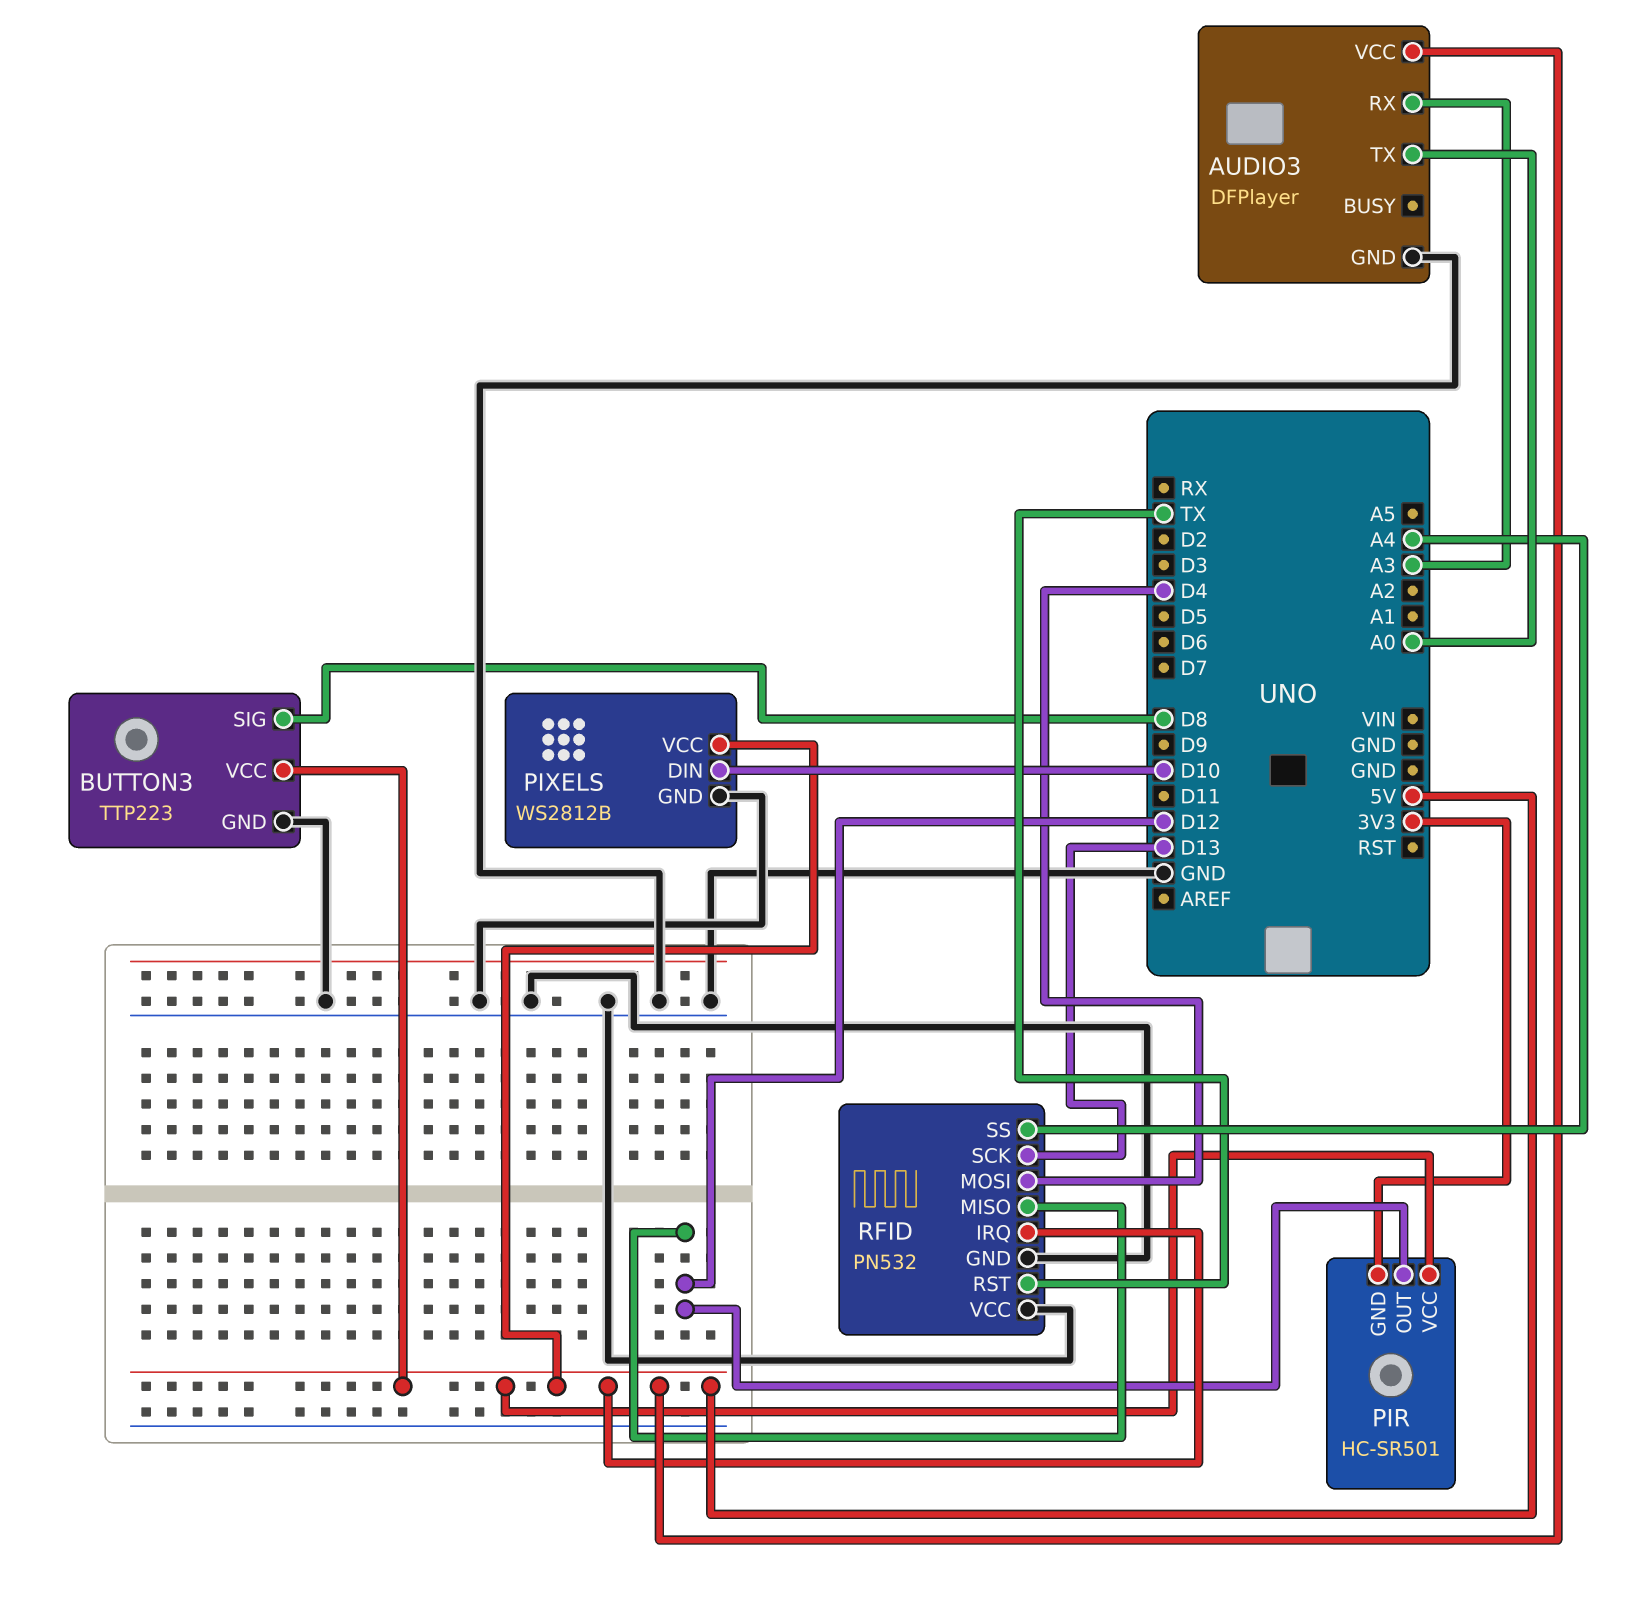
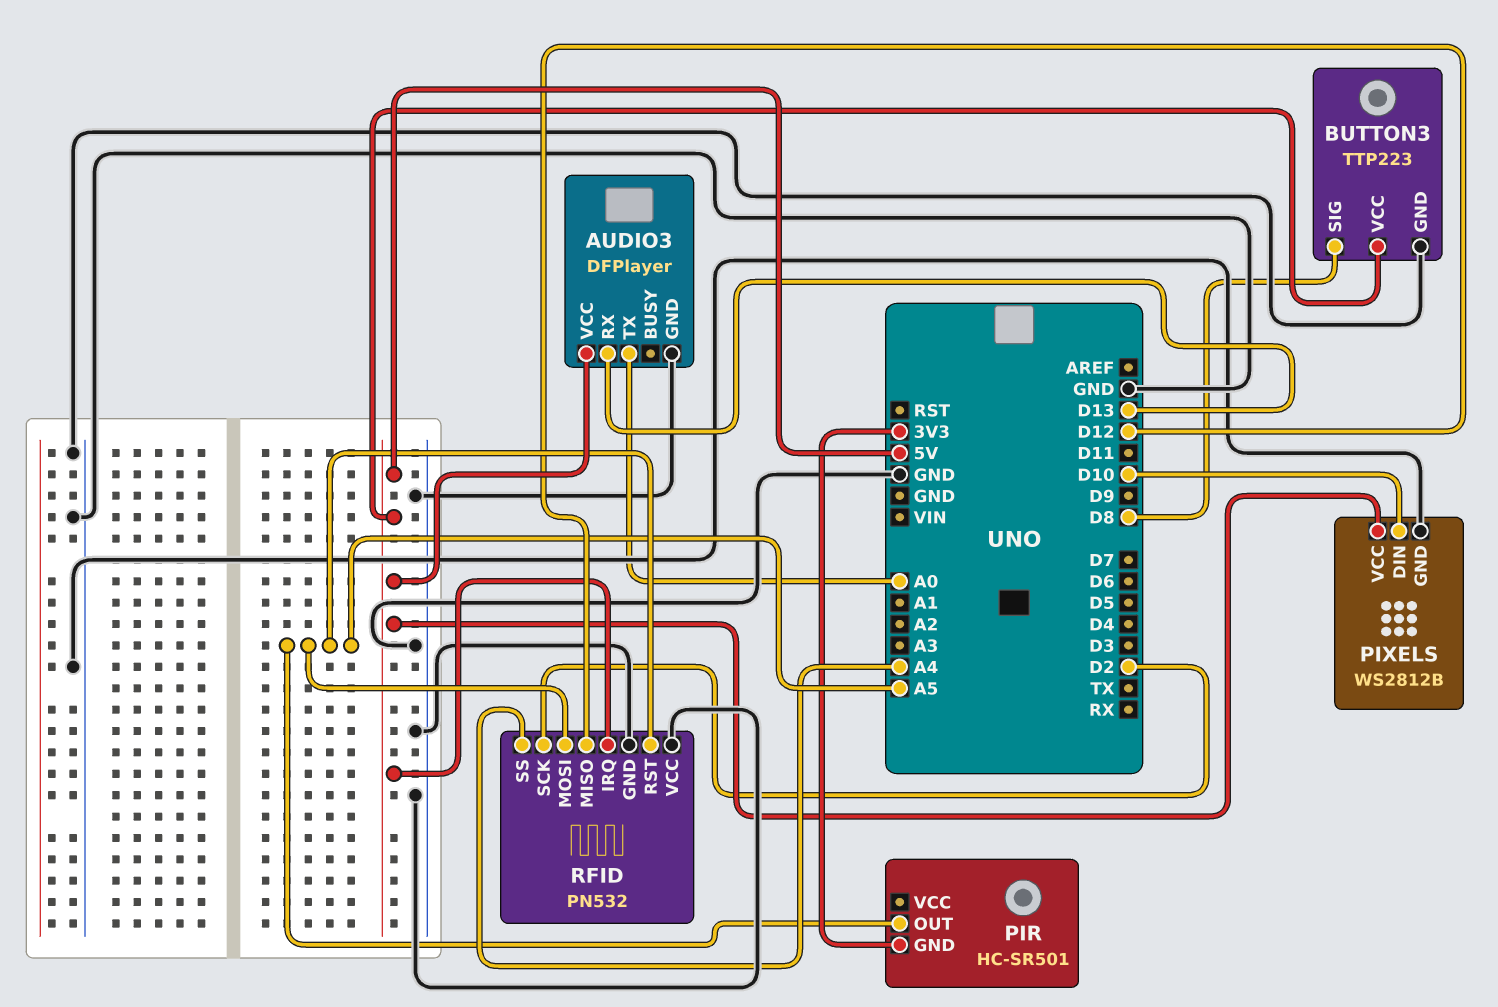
AUDIO3 pin RX: A3 -> D13
PIR pin OUT: D12 -> A5
PIR pin VCC: 5V -> none
RFID pin MOSI: D4 -> A5
RFID pin RST: TX -> A5
RFID pin SCK: D13 -> D2

